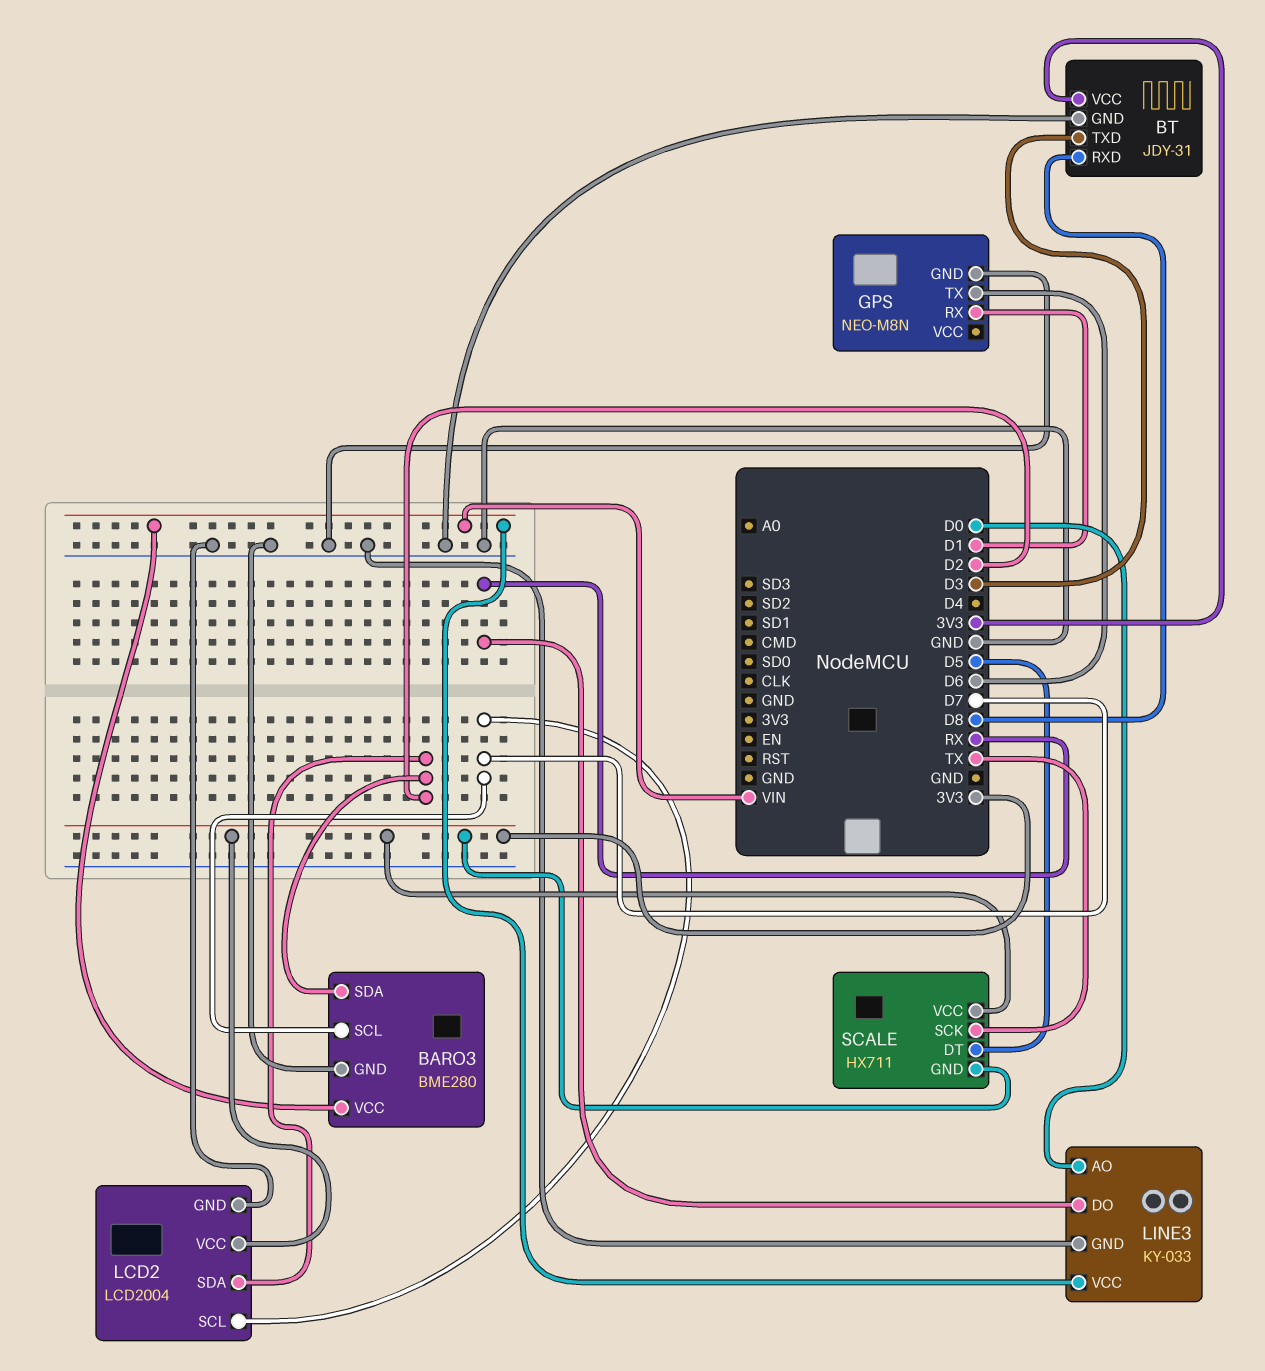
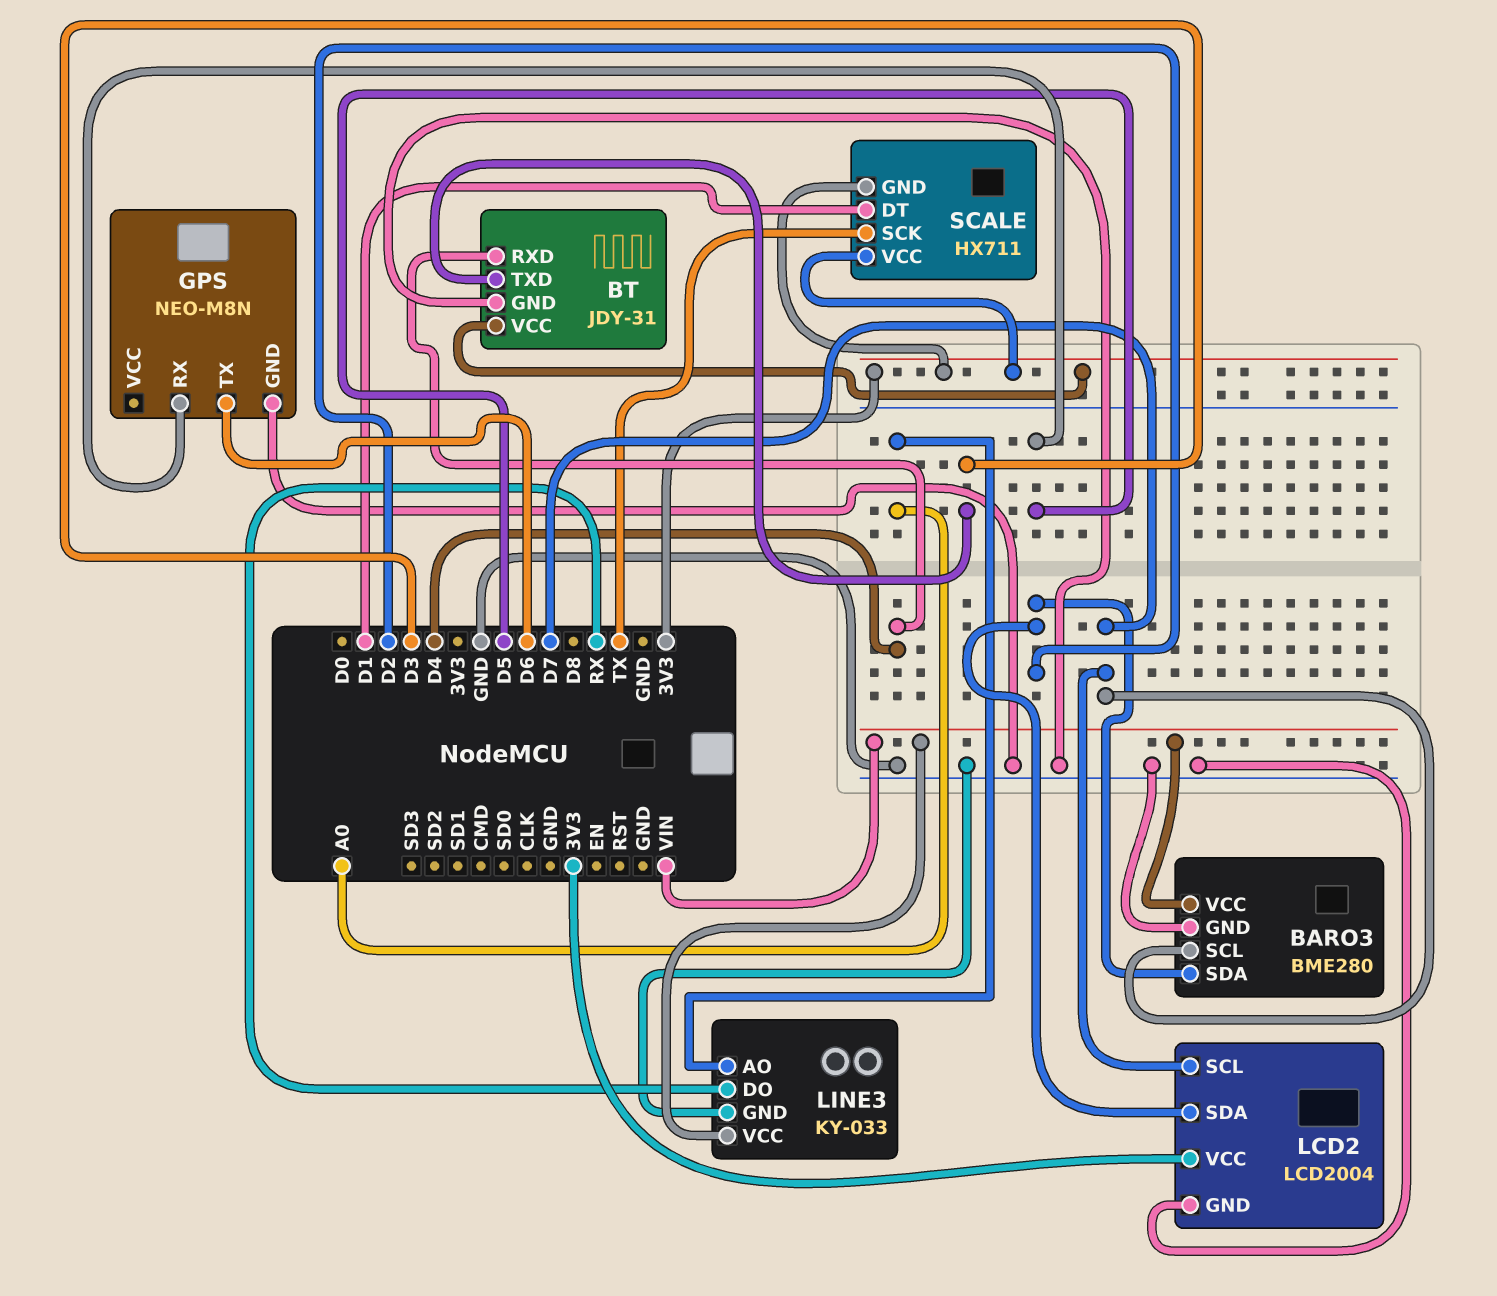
BT pin RXD: D8 -> D4
GPS pin RX: D1 -> D5
LINE3 pin AO: D0 -> A0
SCALE pin DT: D5 -> D1

